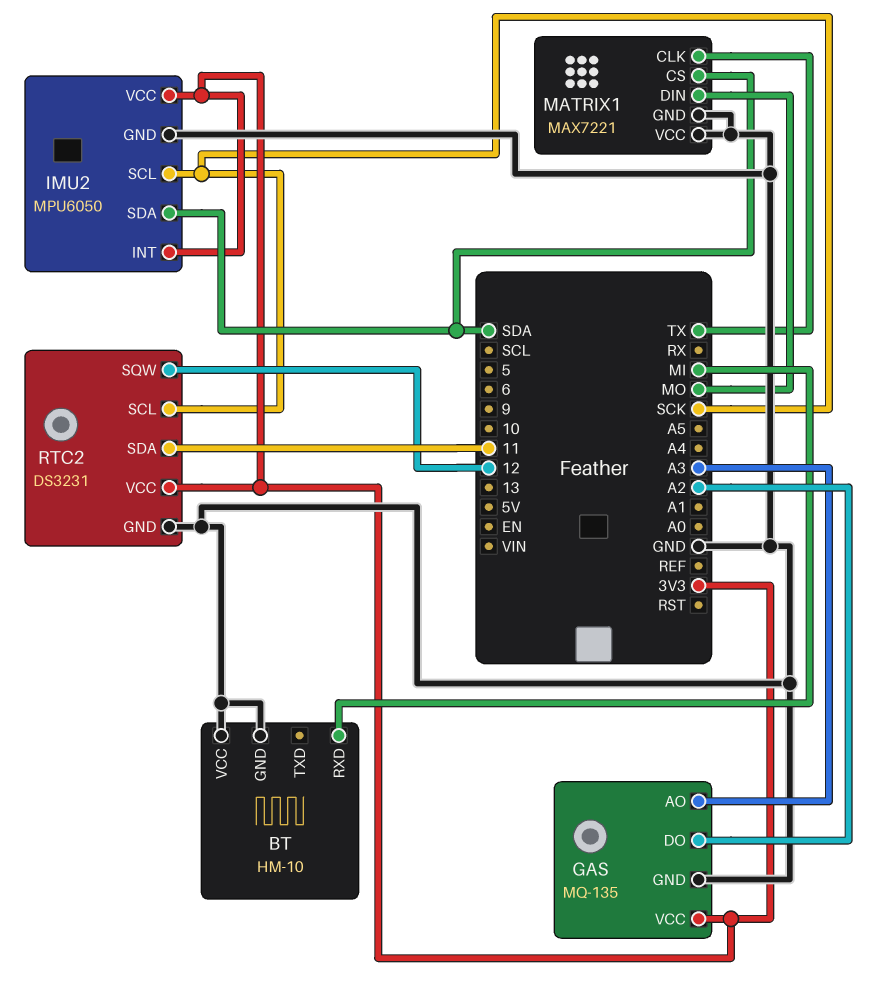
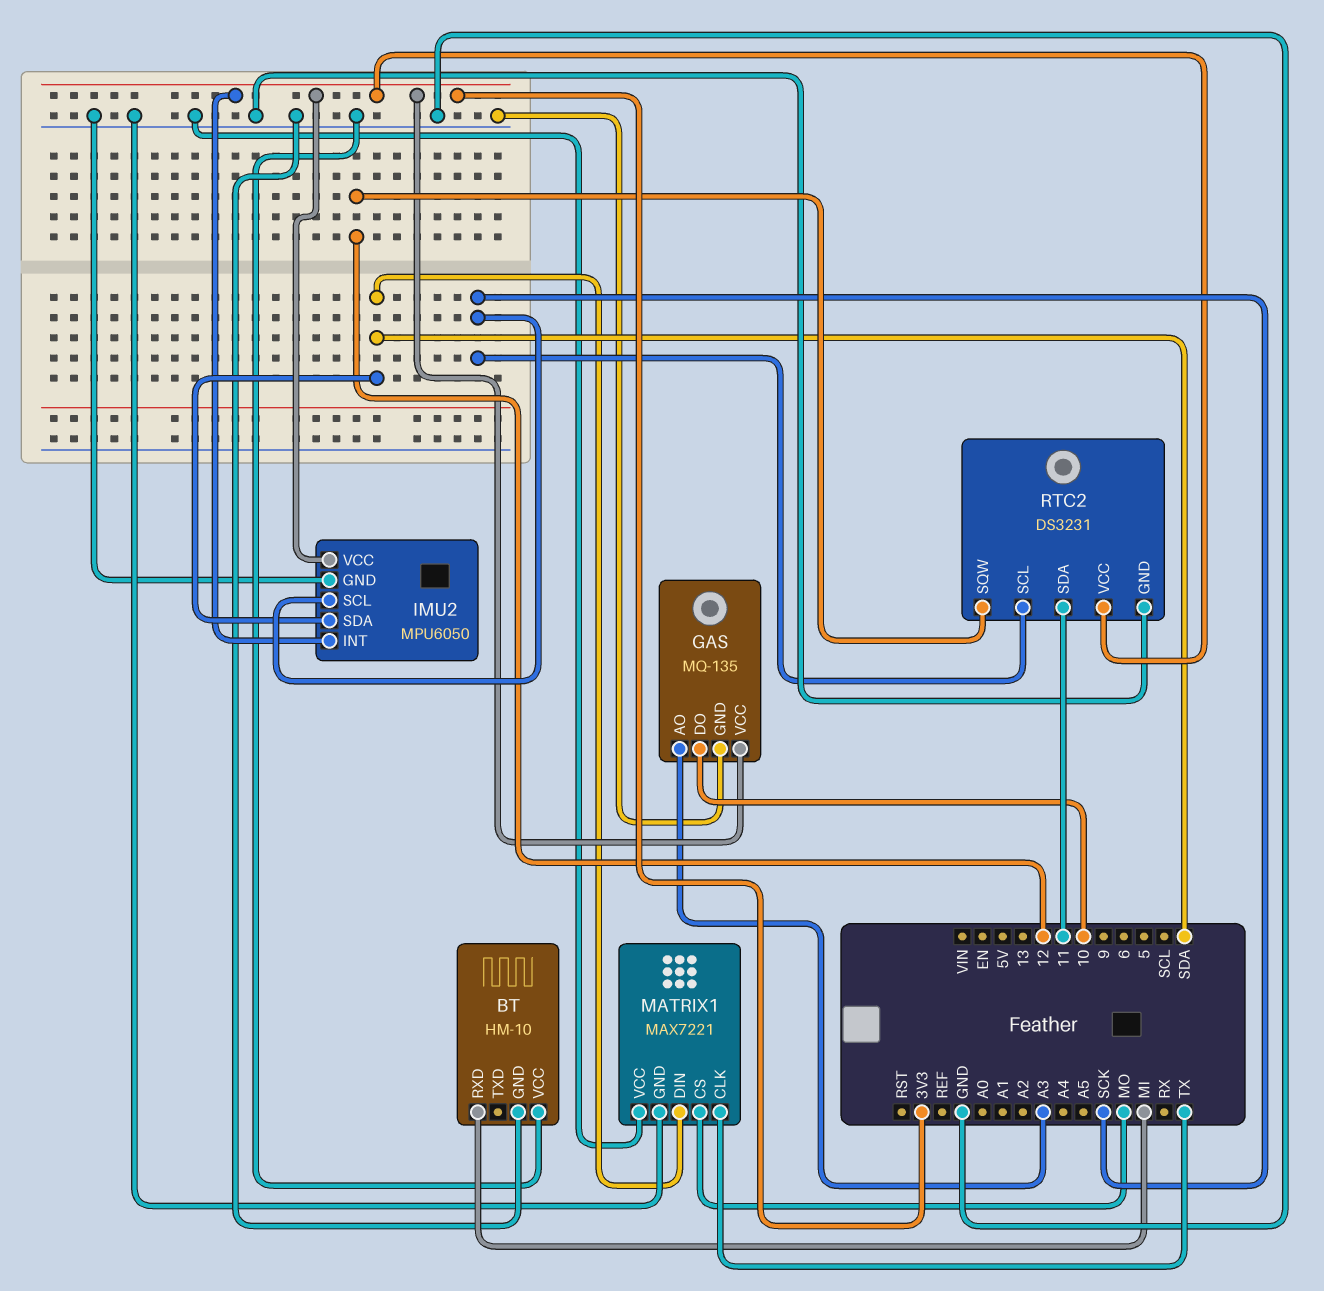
GAS pin DO: A2 -> 10
MATRIX1 pin CS: SDA -> MO
MATRIX1 pin DIN: MO -> SDA

